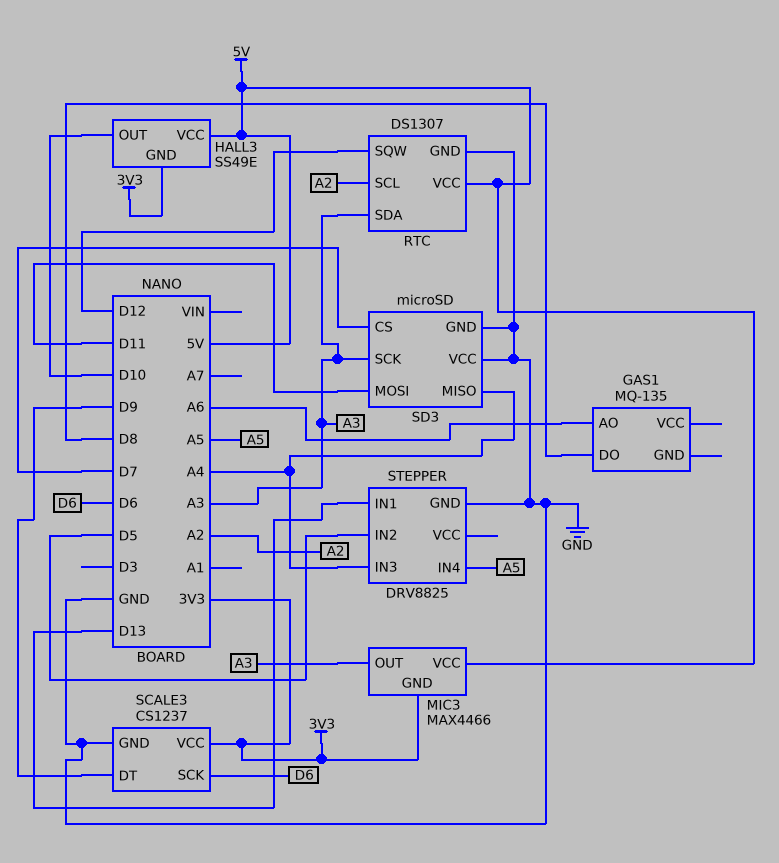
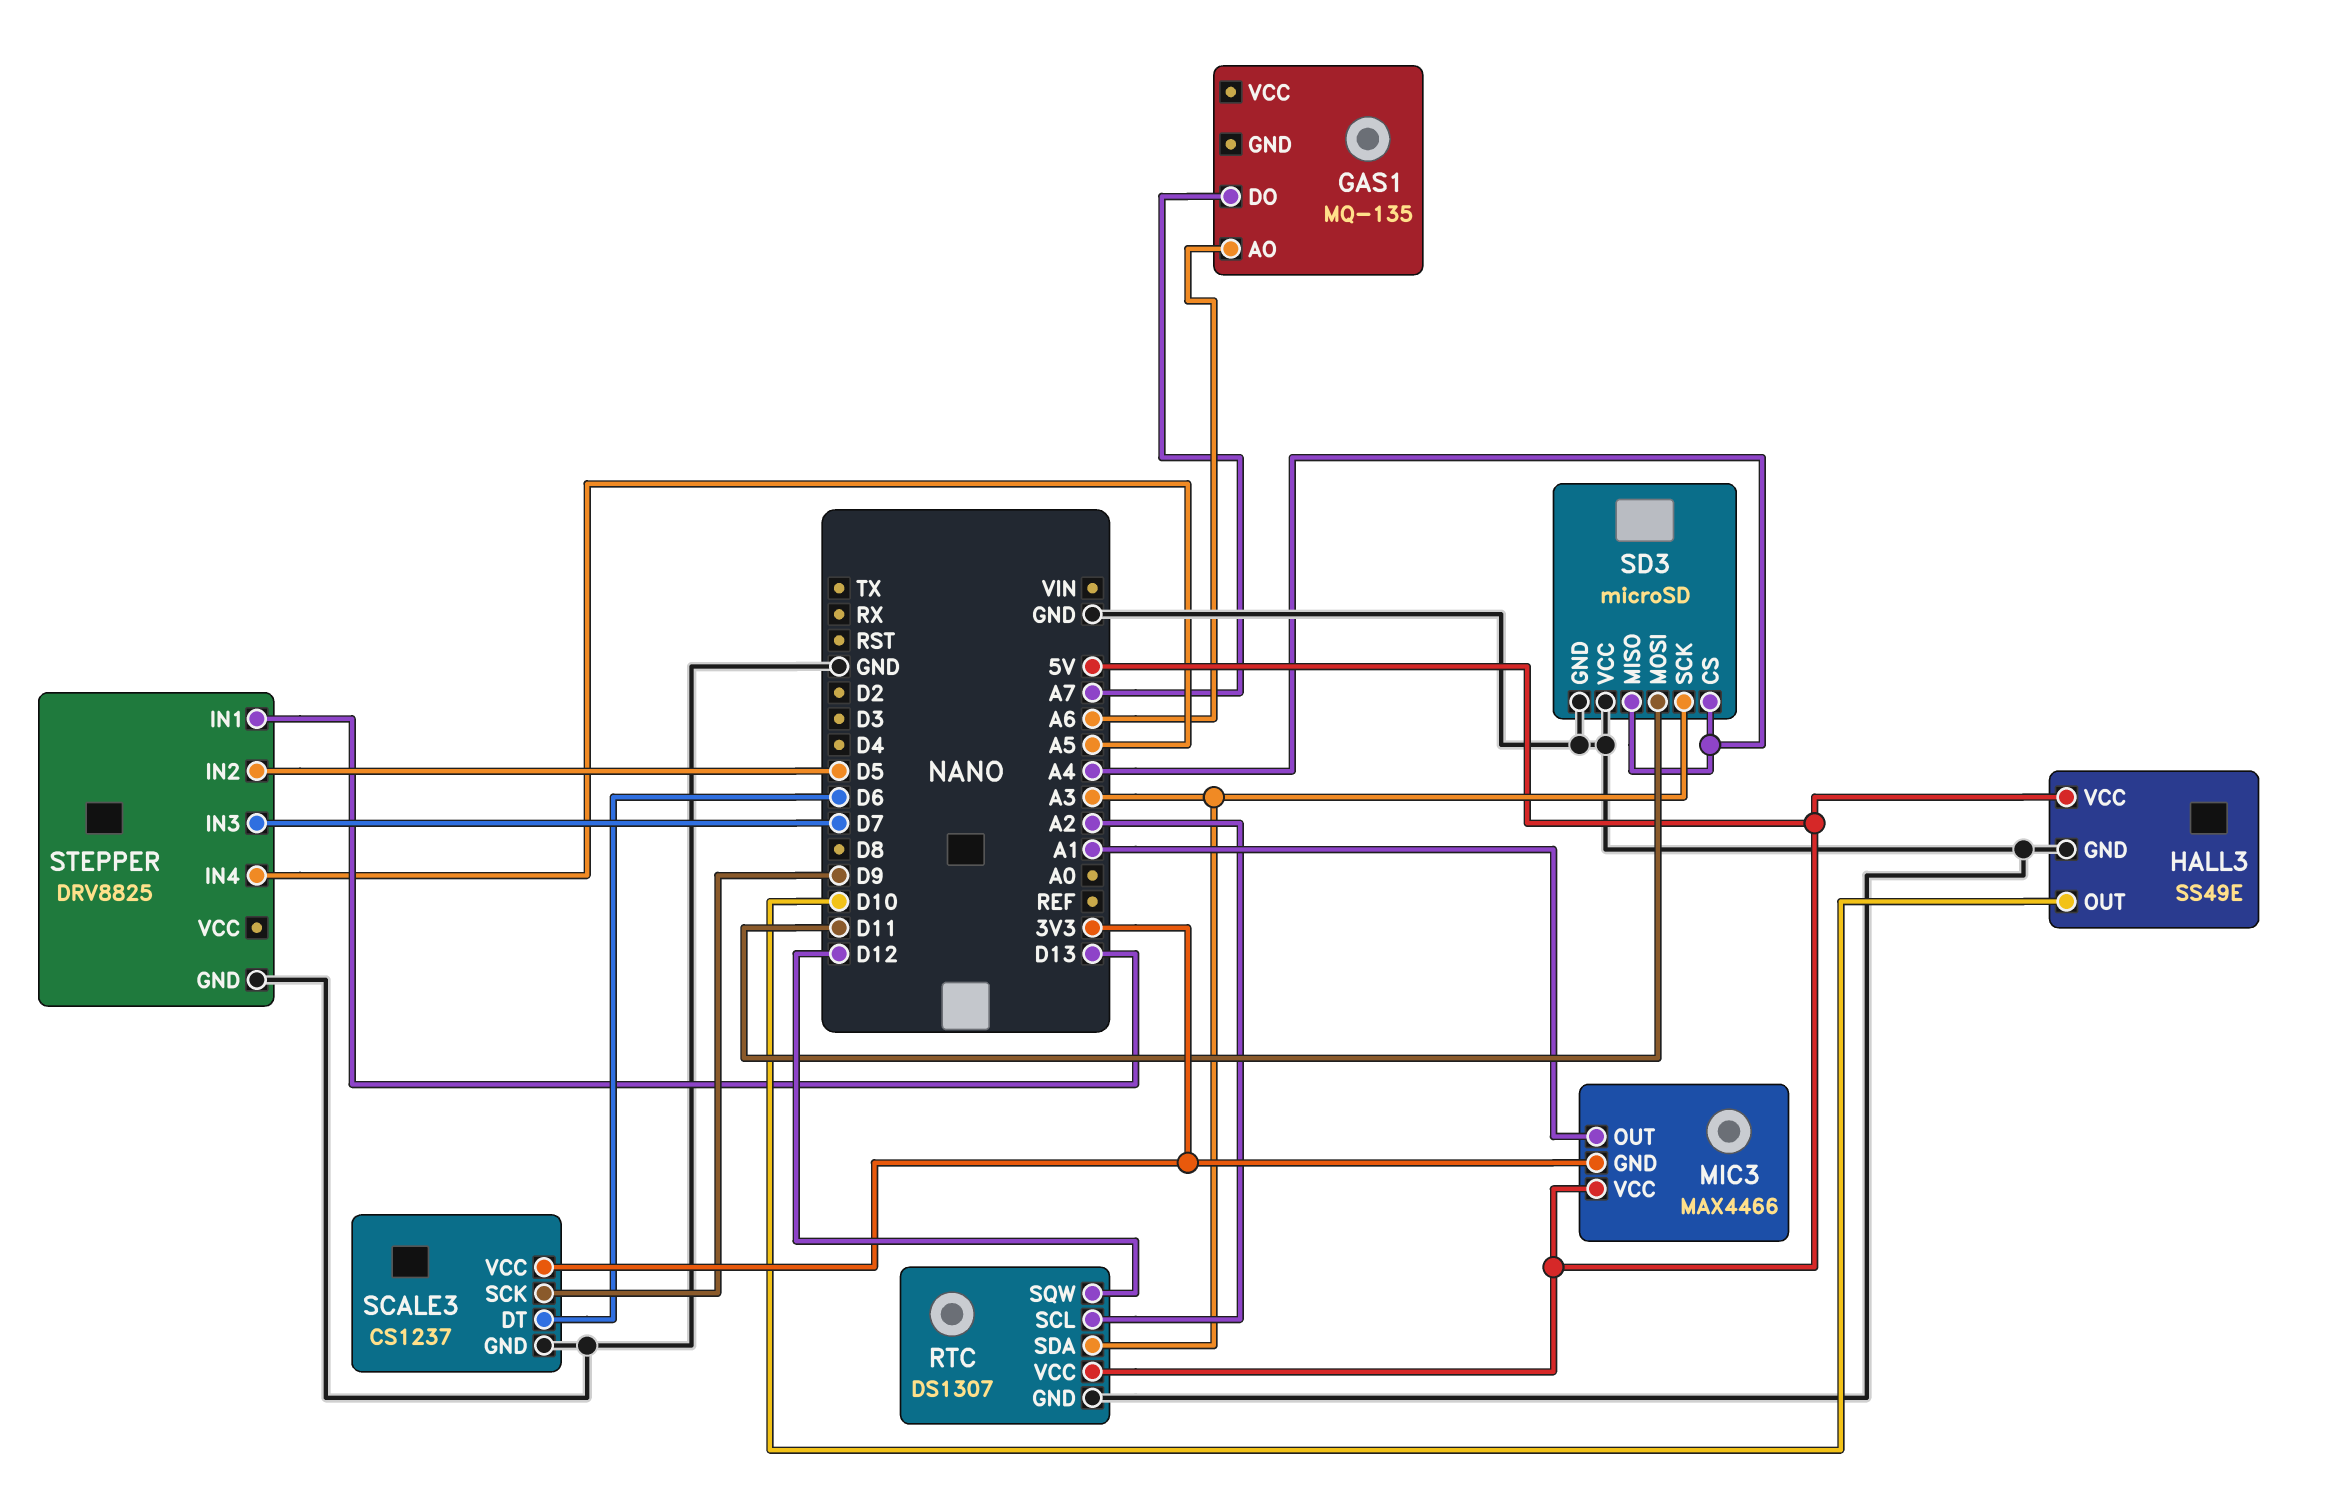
GAS1 pin DO: D8 -> A7
HALL3 pin GND: 3V3 -> GND
MIC3 pin OUT: A3 -> A1
SCALE3 pin DT: D9 -> D6
SCALE3 pin SCK: D6 -> D9
SD3 pin CS: D7 -> A4
STEPPER pin IN3: A4 -> D7

